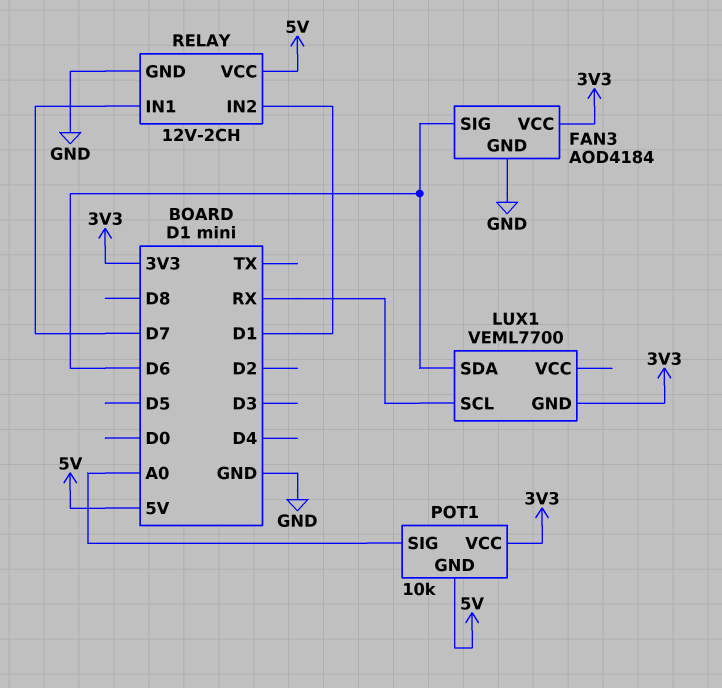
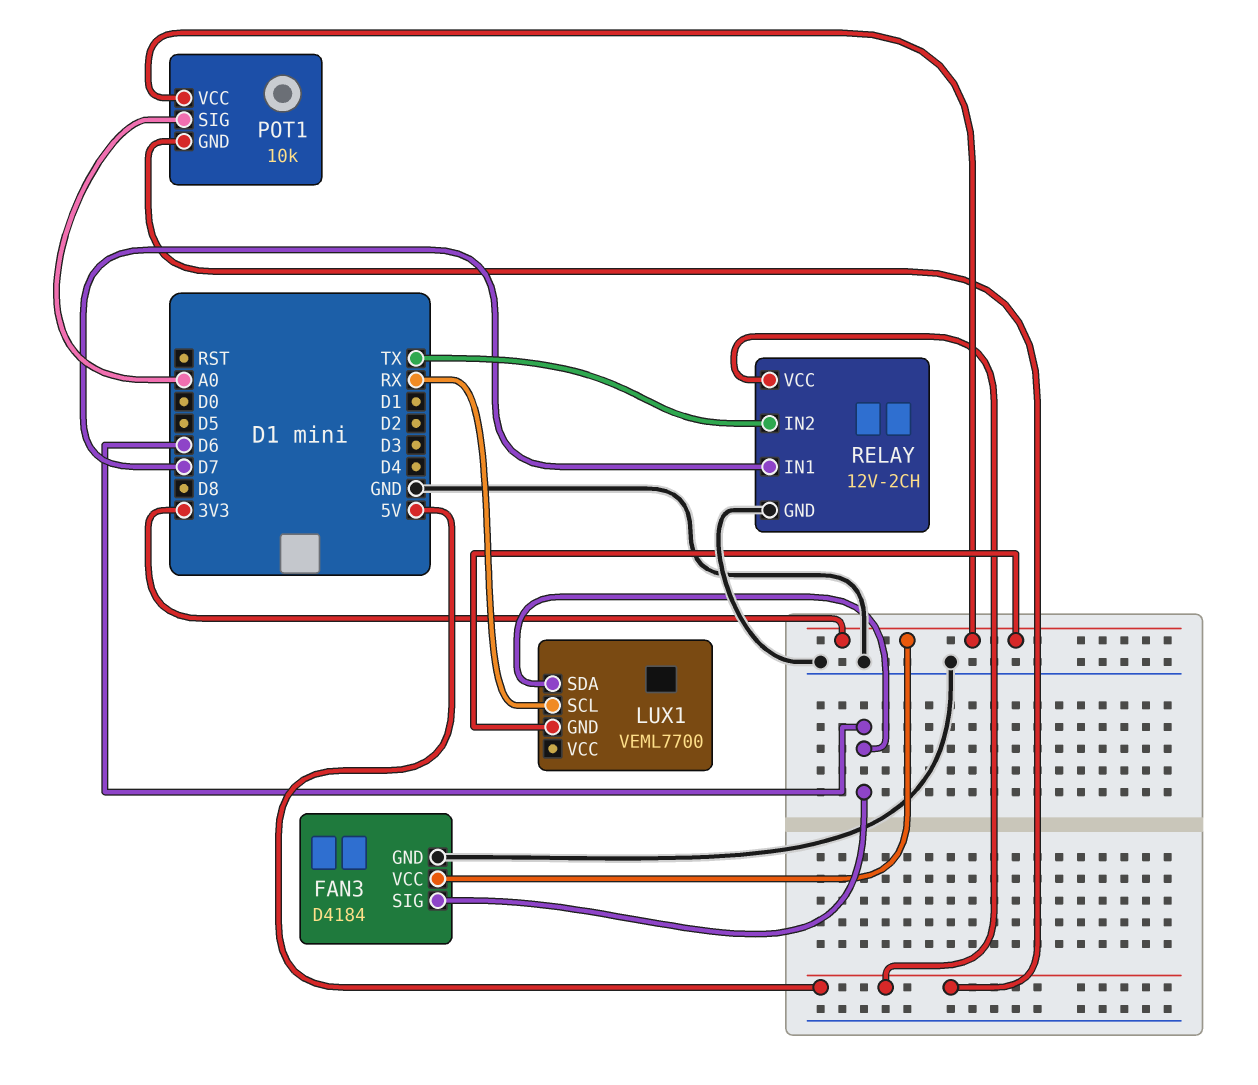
FAN3: AOD4184 -> D4184
RELAY pin IN2: D1 -> TX

